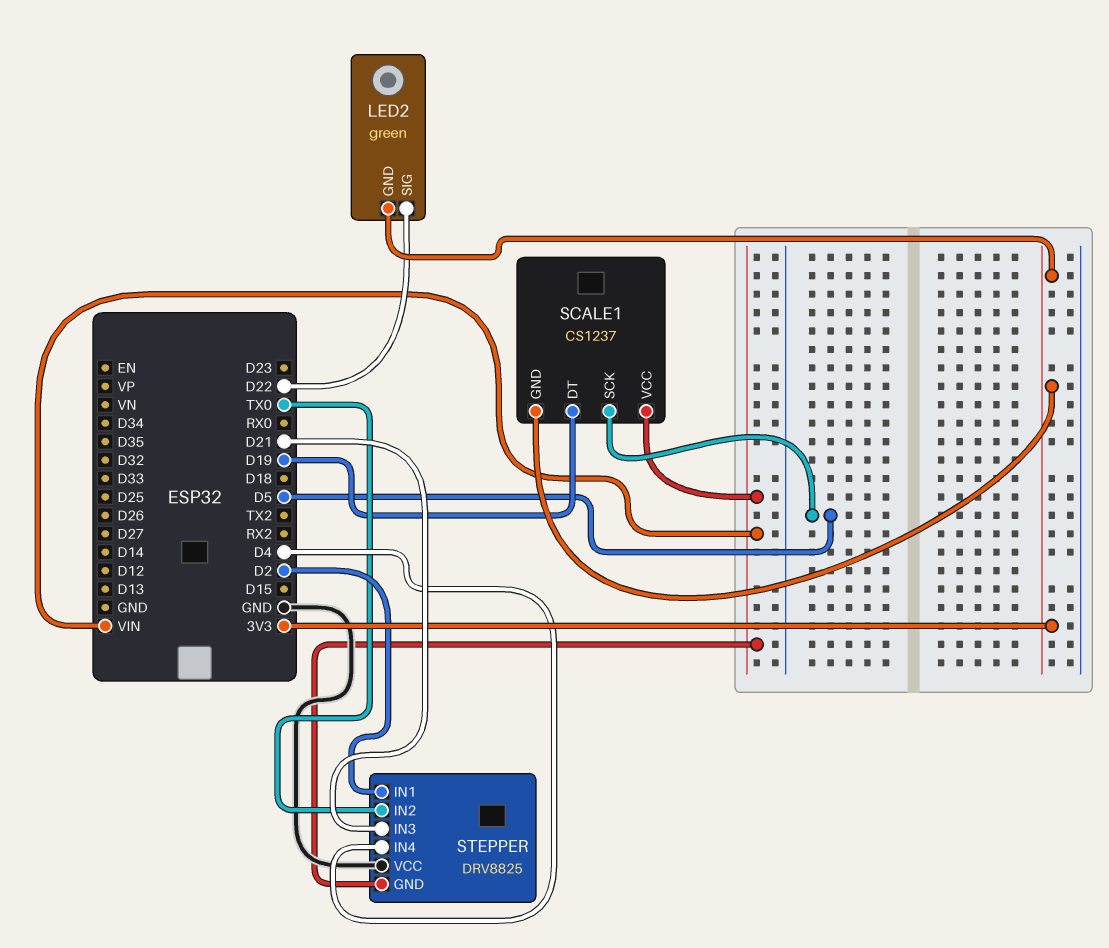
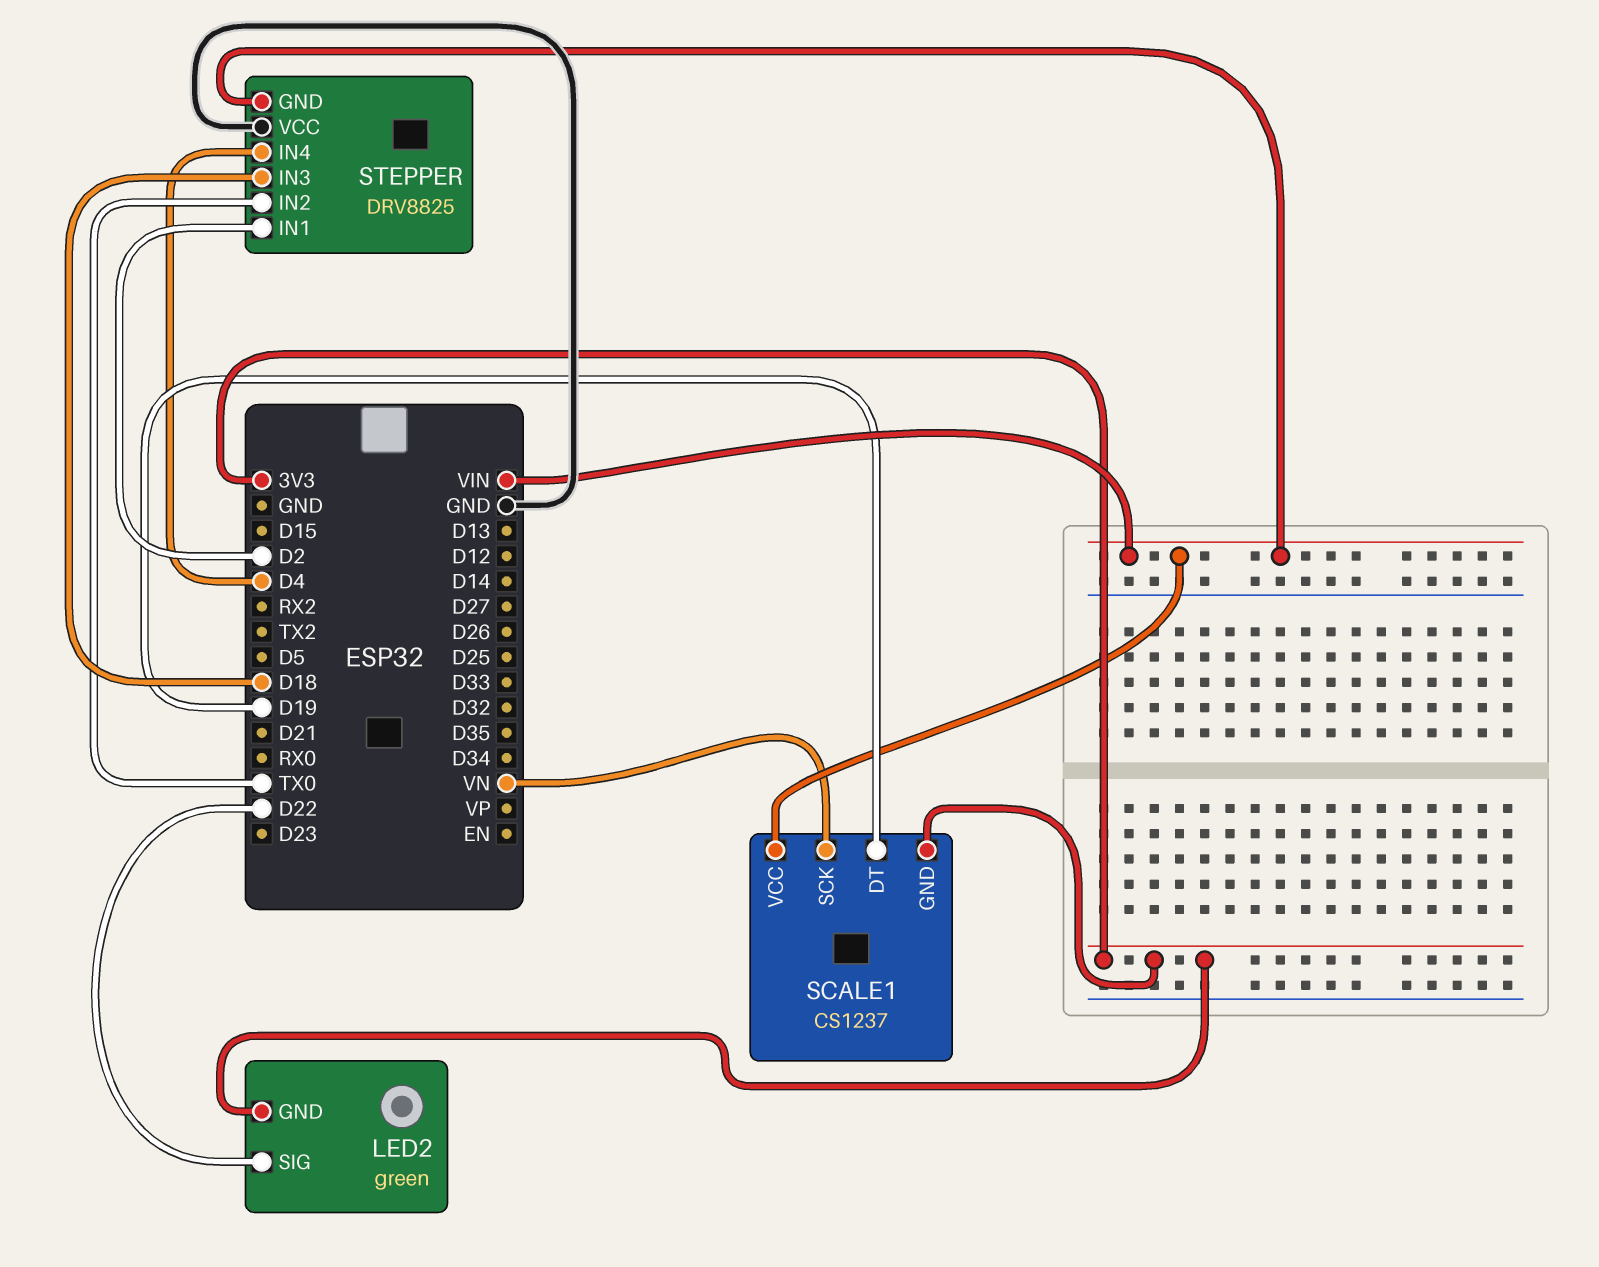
SCALE1 pin SCK: D5 -> VN
STEPPER pin IN3: D21 -> D18

